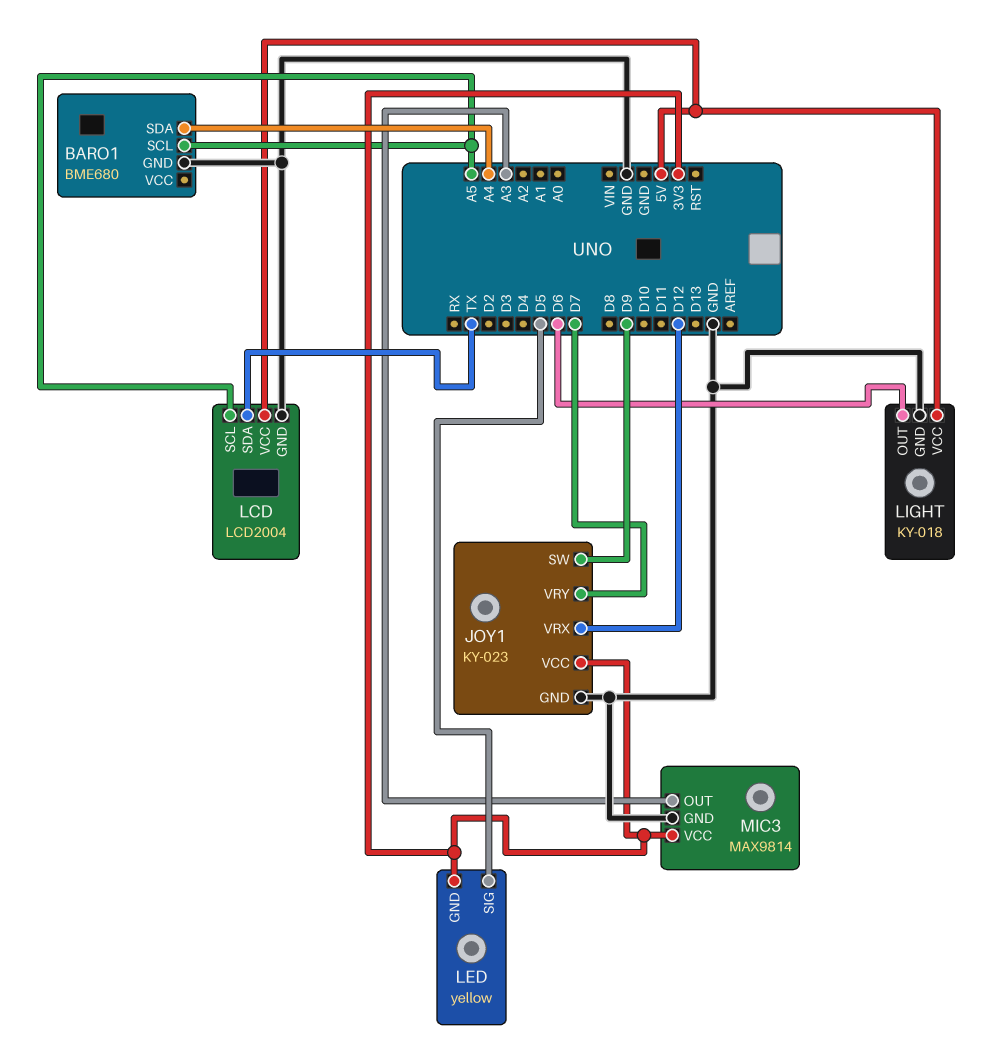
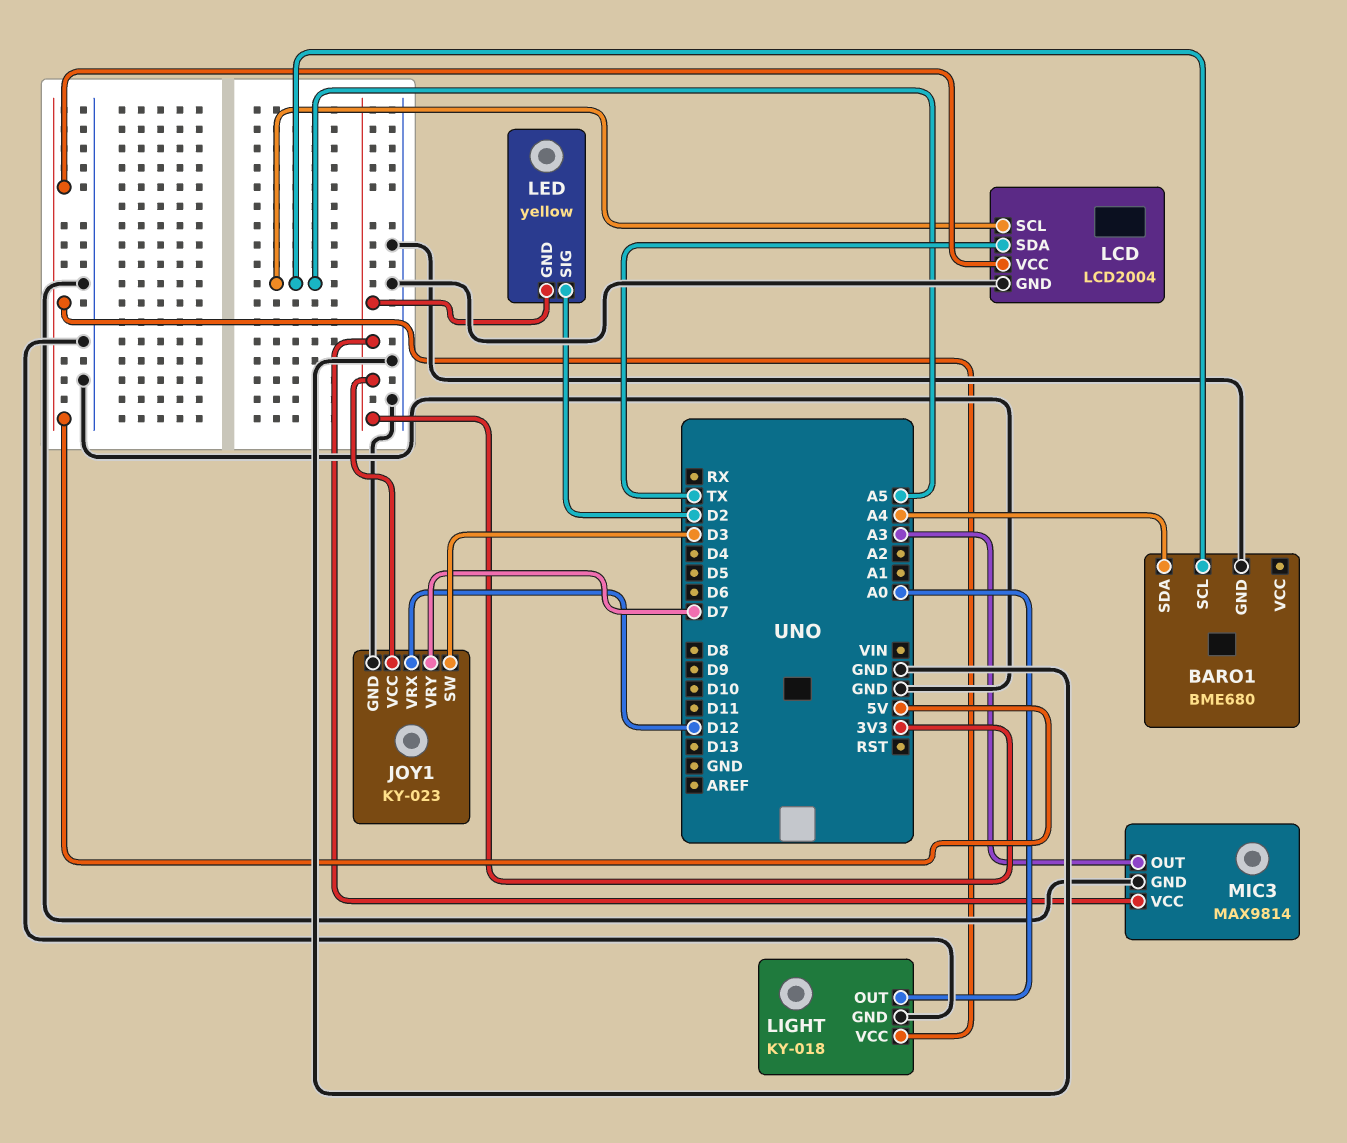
JOY1 pin SW: D9 -> D3
LED pin SIG: D5 -> D2
LIGHT pin OUT: D6 -> A0

